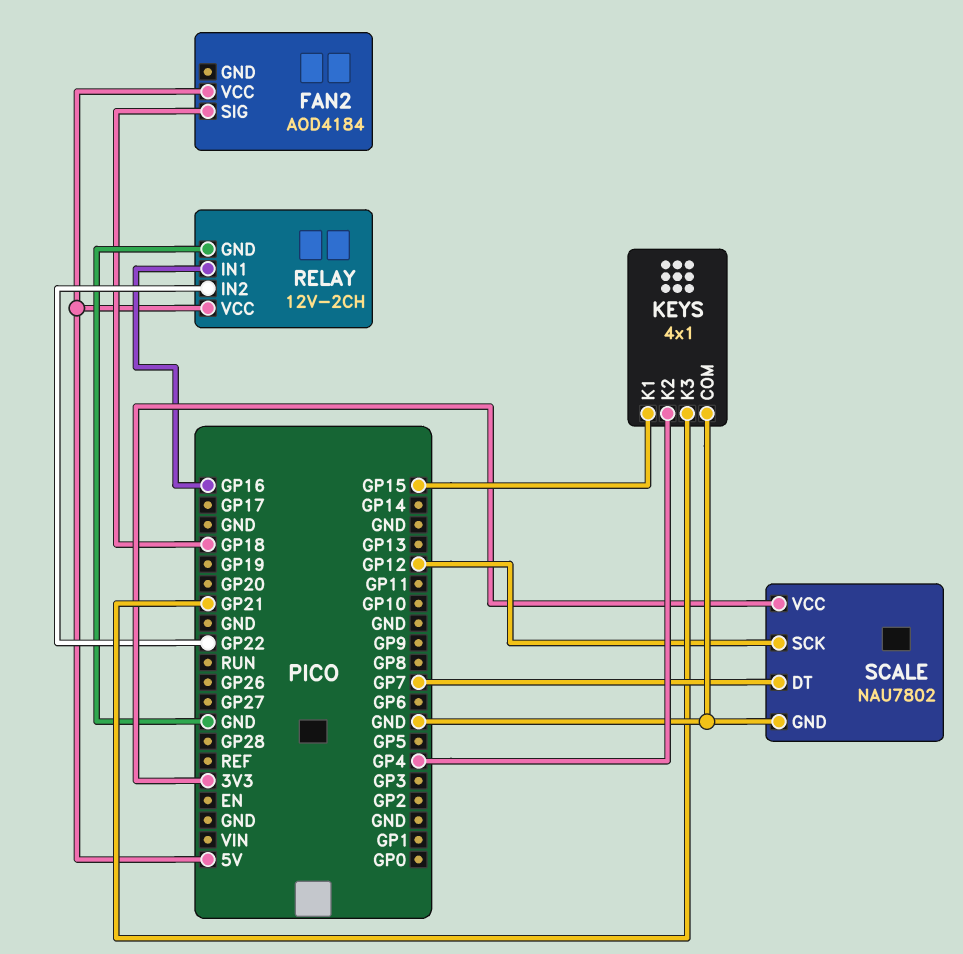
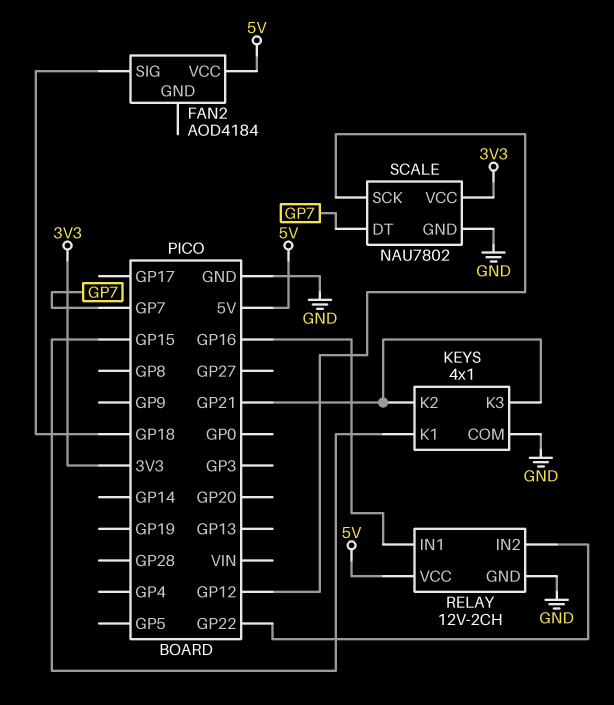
KEYS pin K2: GP4 -> GP21

